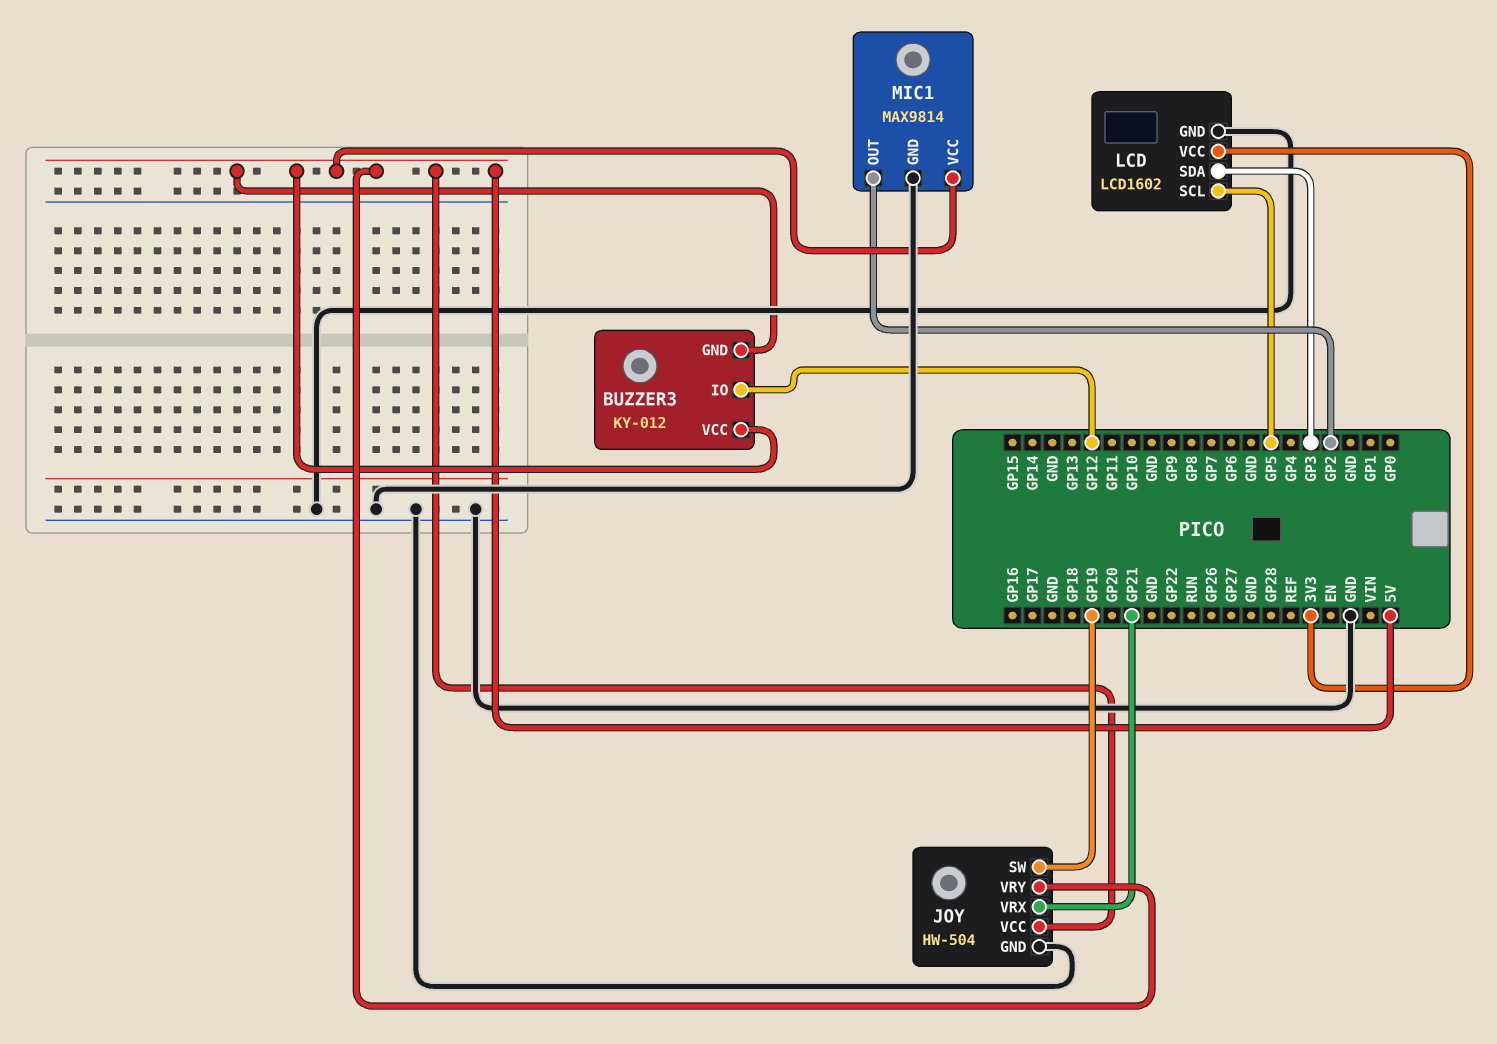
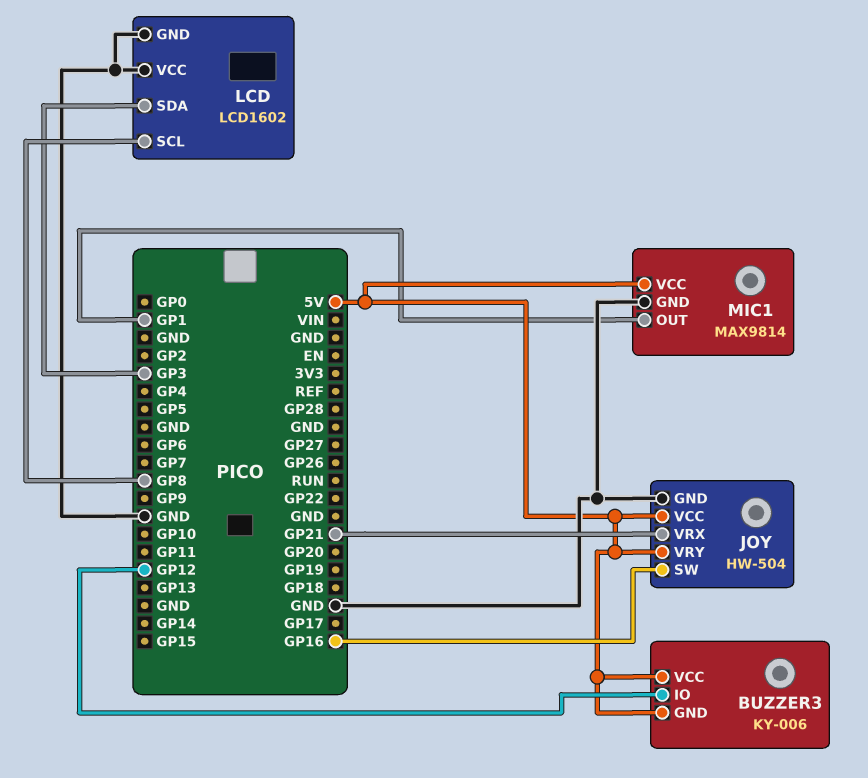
BUZZER3: KY-012 -> KY-006
JOY pin SW: GP19 -> GP16
LCD pin SCL: GP5 -> GP8
LCD pin VCC: 3V3 -> GND
MIC1 pin OUT: GP2 -> GP1

